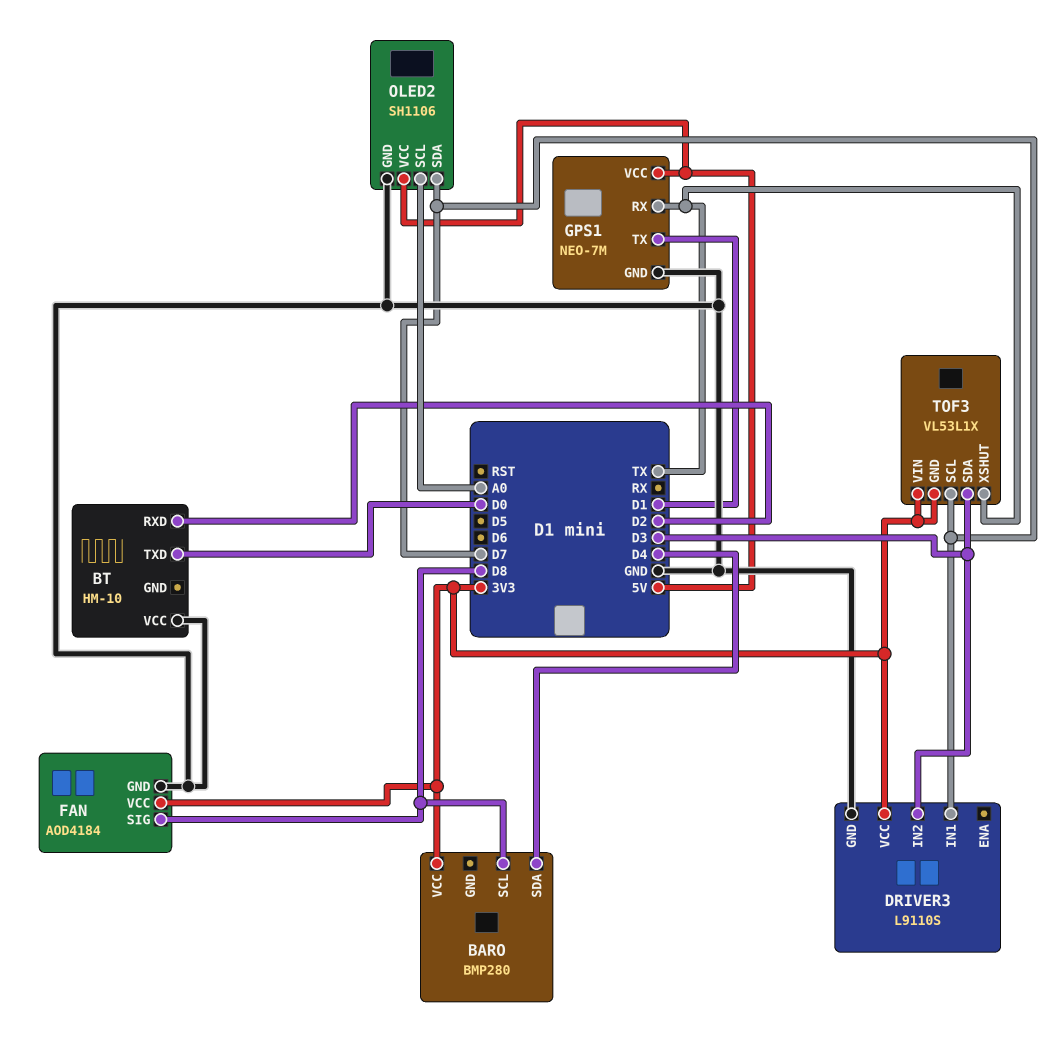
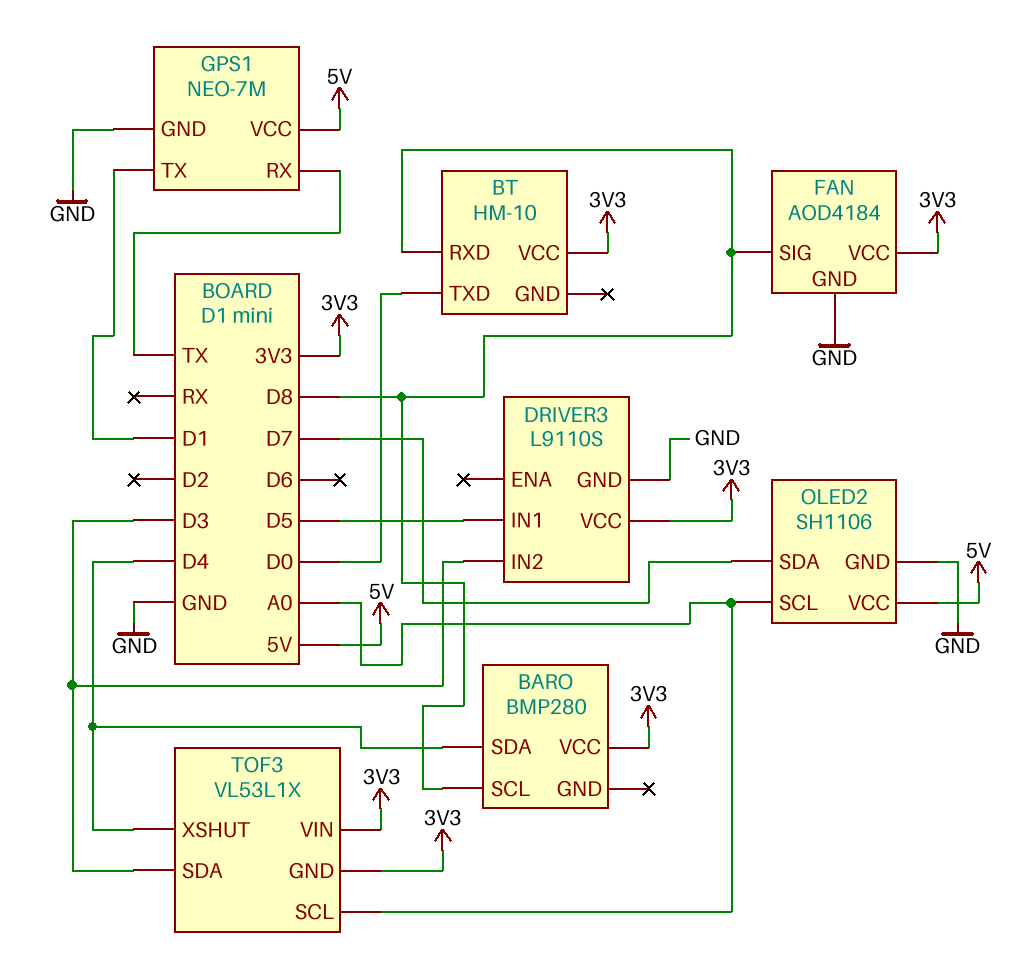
BT pin RXD: D2 -> D8
BT pin VCC: GND -> 3V3
DRIVER3 pin IN1: D7 -> D5
TOF3 pin SCL: D7 -> A0
TOF3 pin XSHUT: TX -> D4

